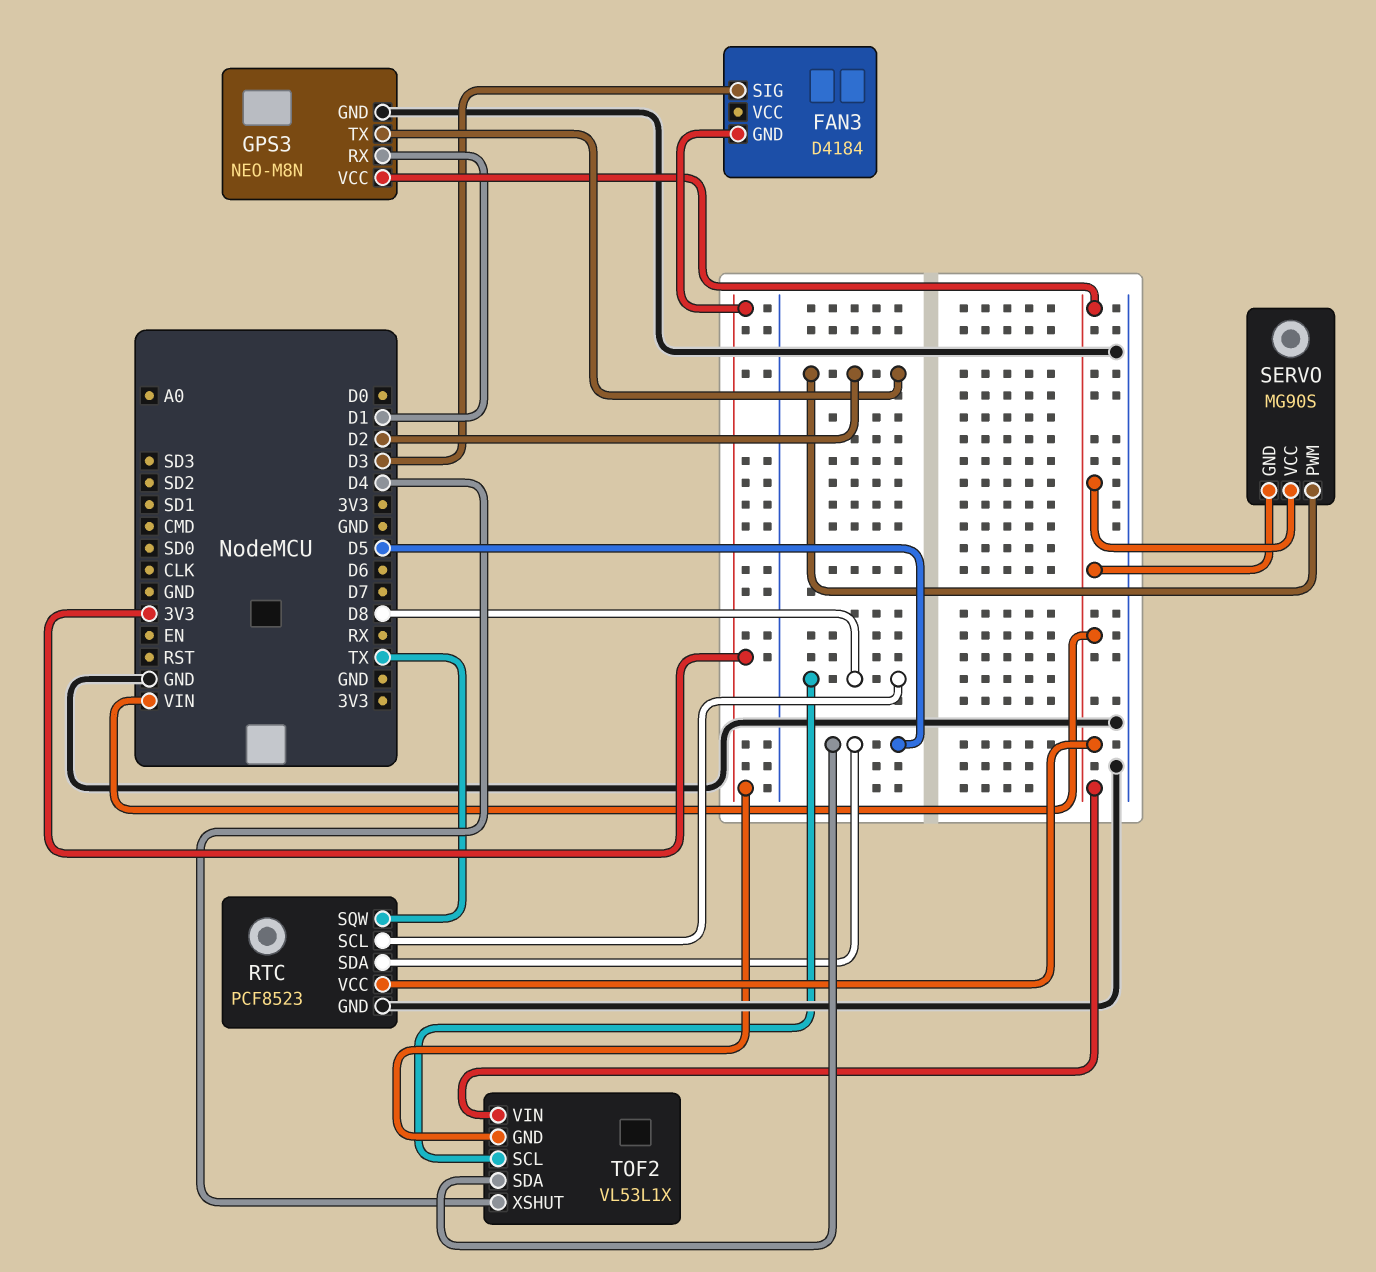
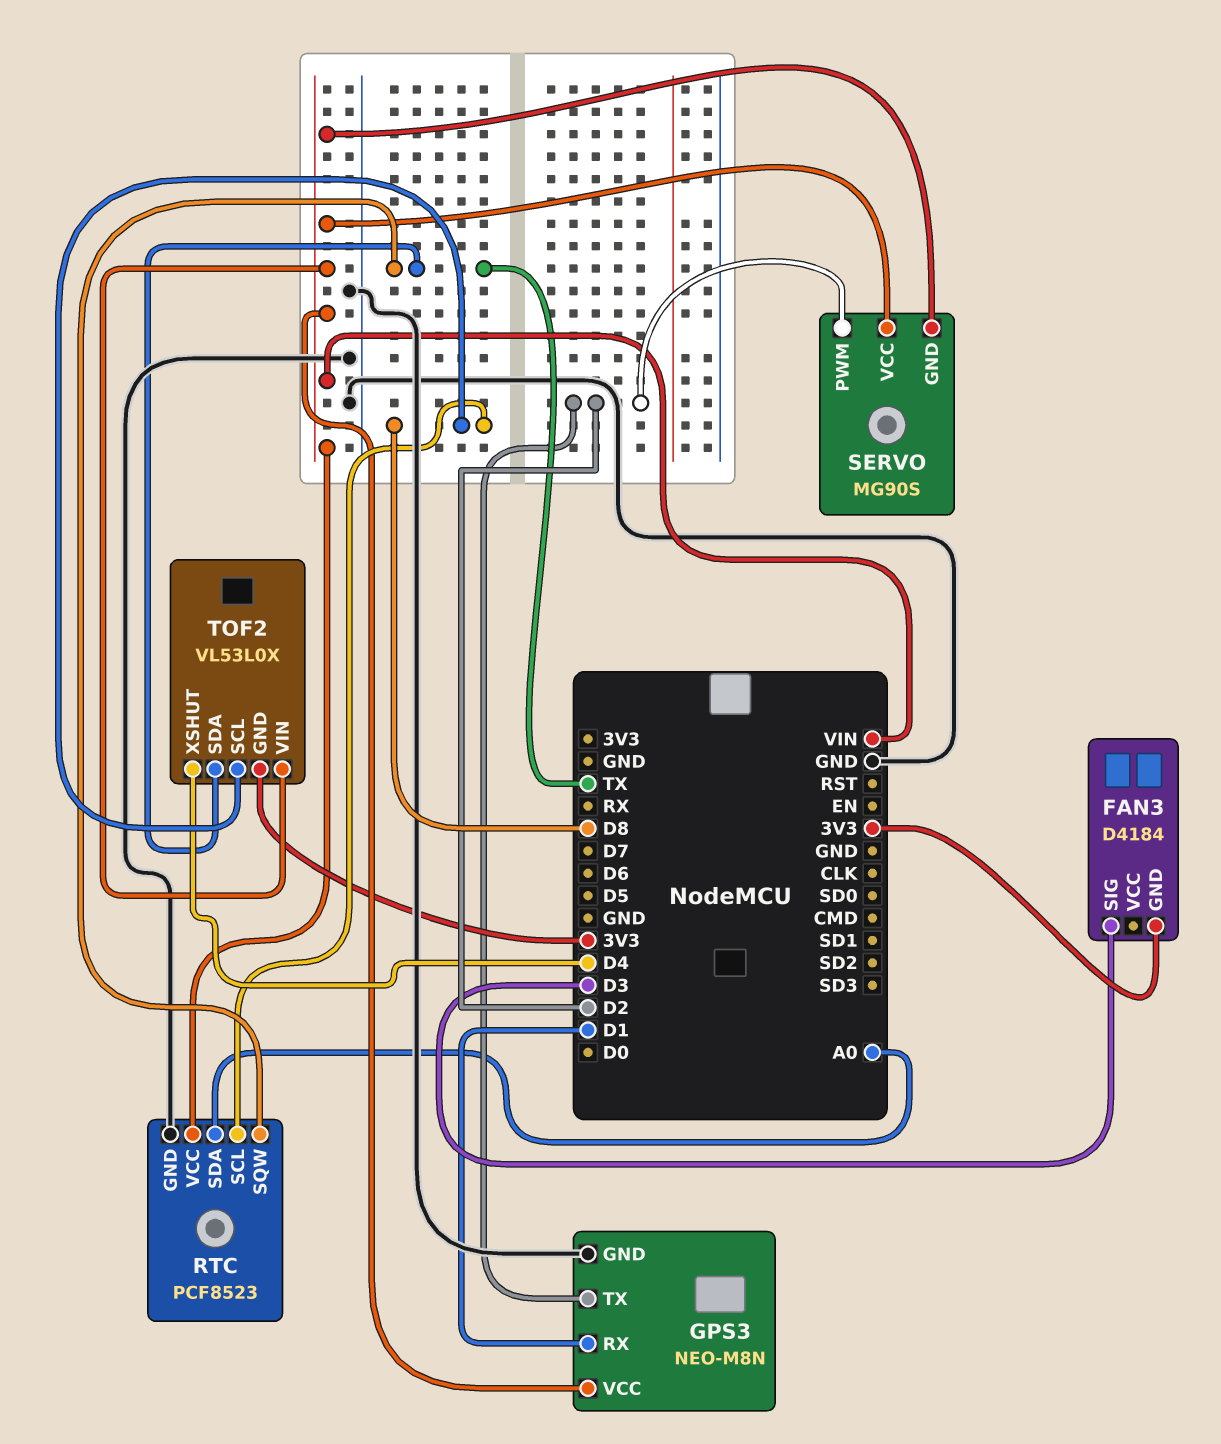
RTC pin SDA: D5 -> A0
TOF2: VL53L1X -> VL53L0X
TOF2 pin SDA: D5 -> TX

